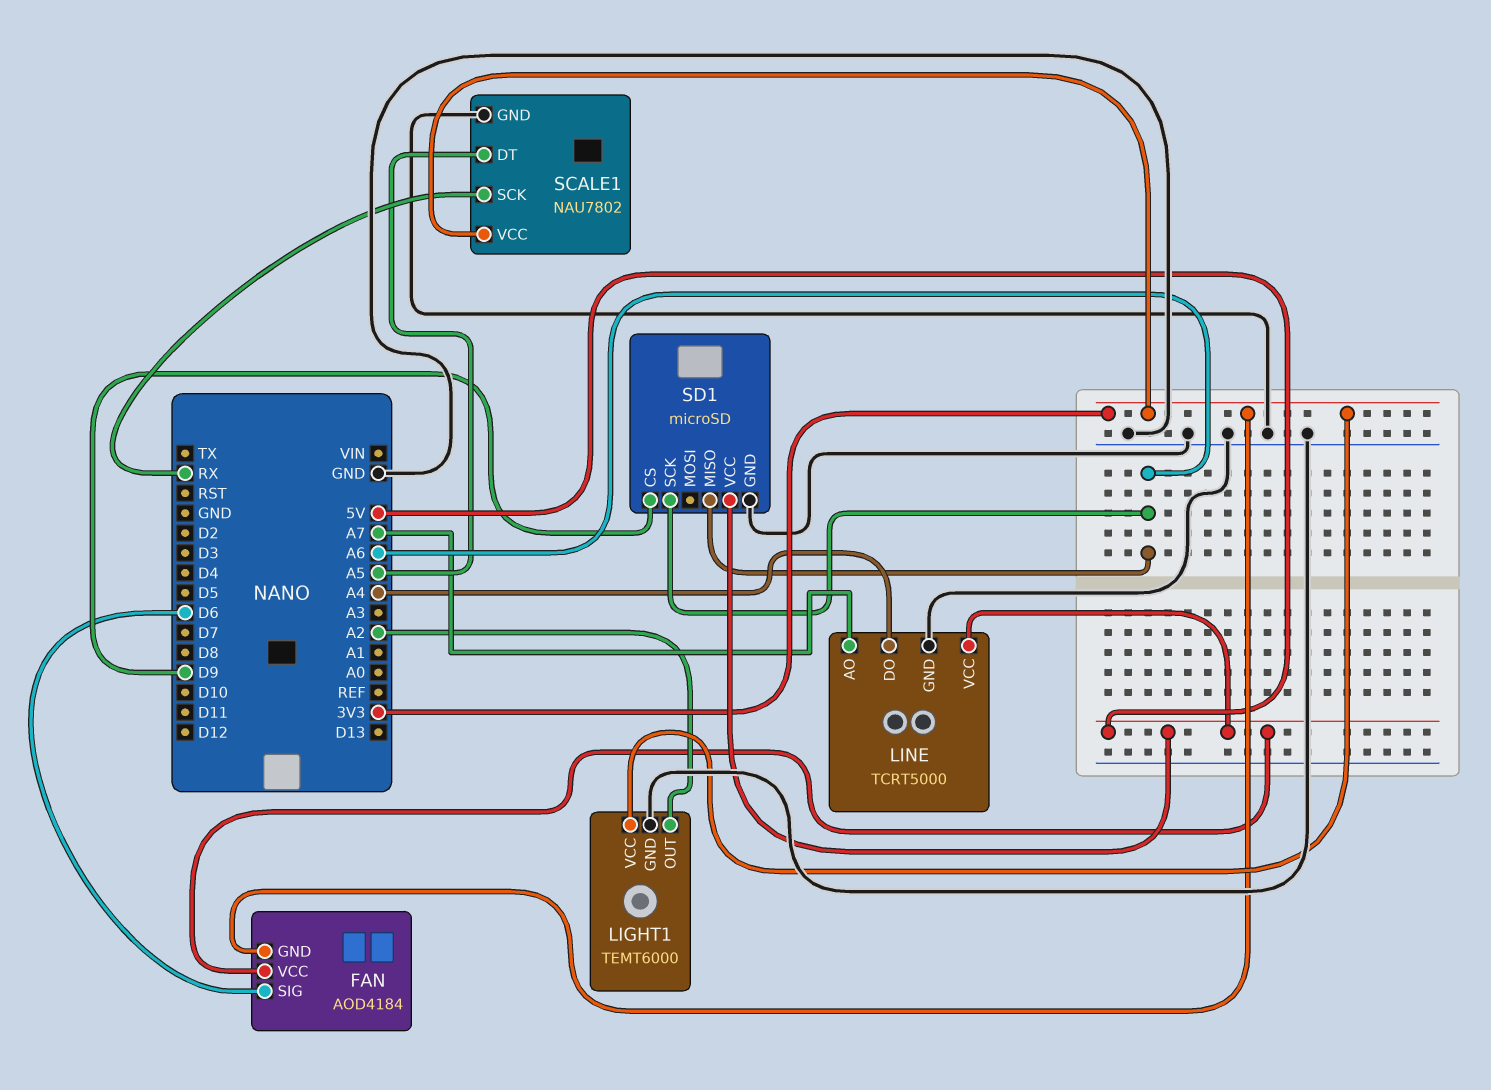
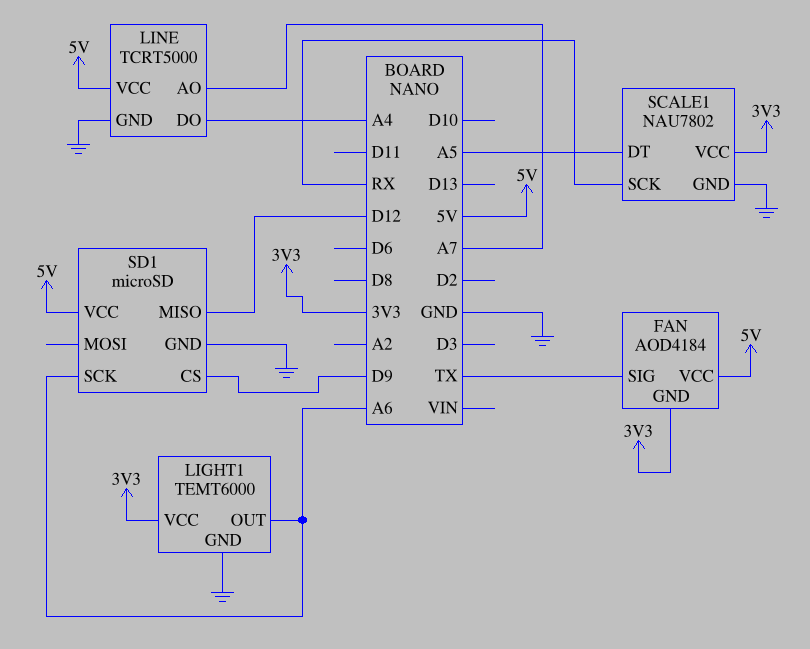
FAN pin SIG: D6 -> TX
LIGHT1 pin OUT: A2 -> A6
SD1 pin MISO: A6 -> D12

